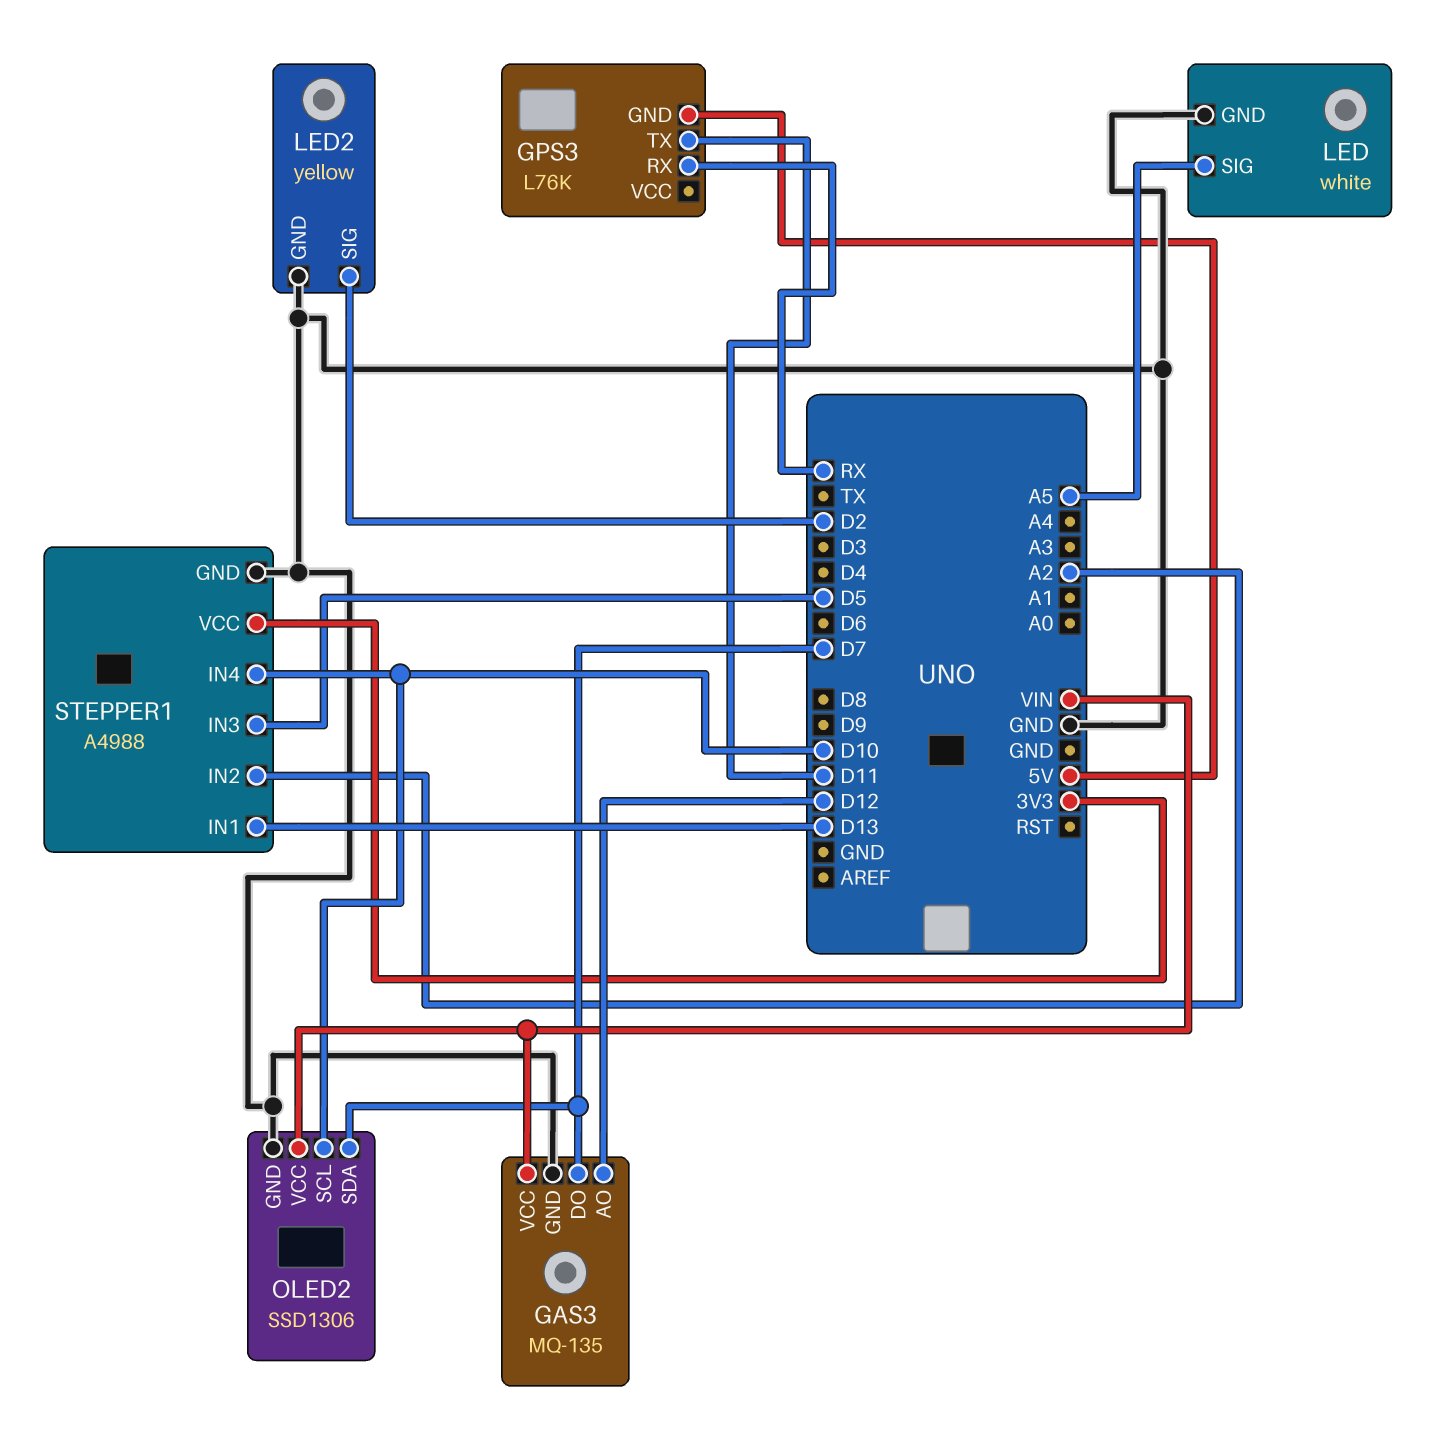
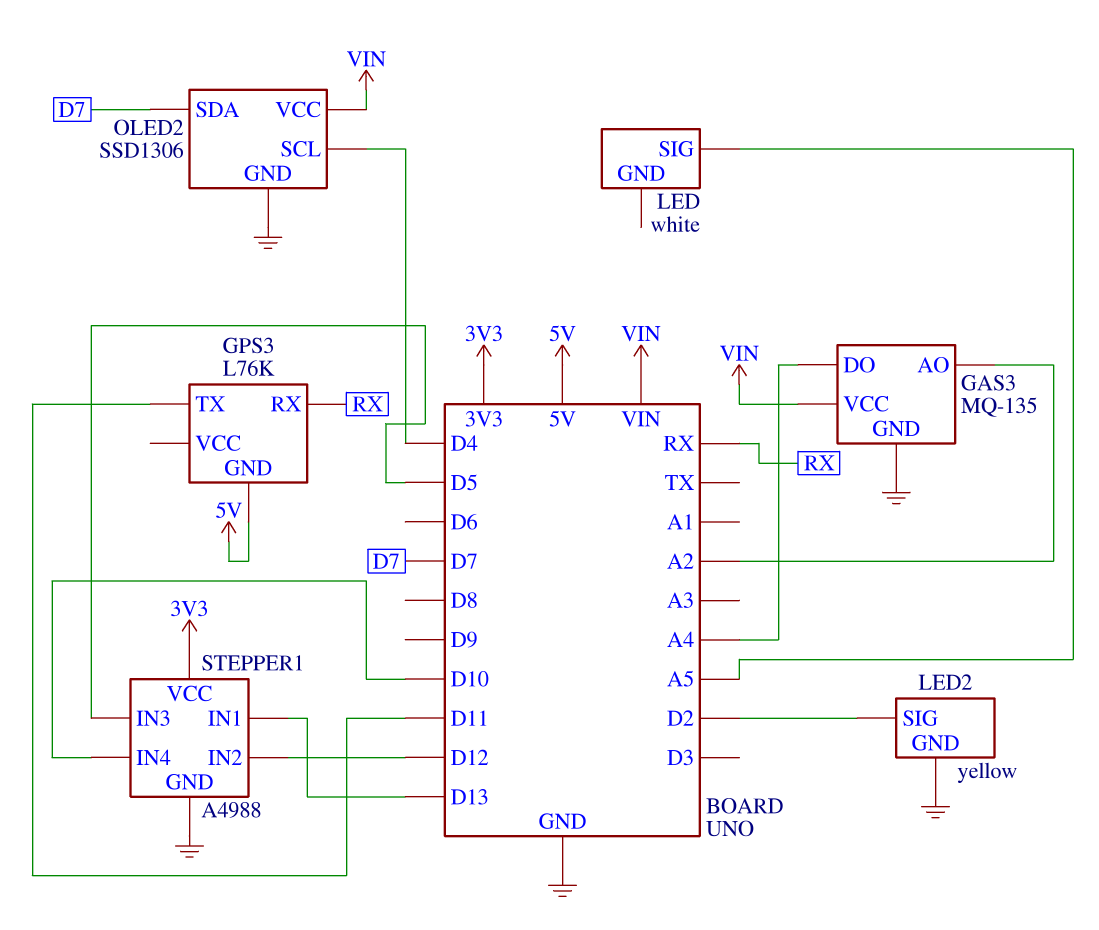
GAS3 pin AO: D12 -> A2
GAS3 pin DO: D7 -> A4
LED pin GND: GND -> none
OLED2 pin SCL: D10 -> D4
STEPPER1 pin IN2: A2 -> D12

